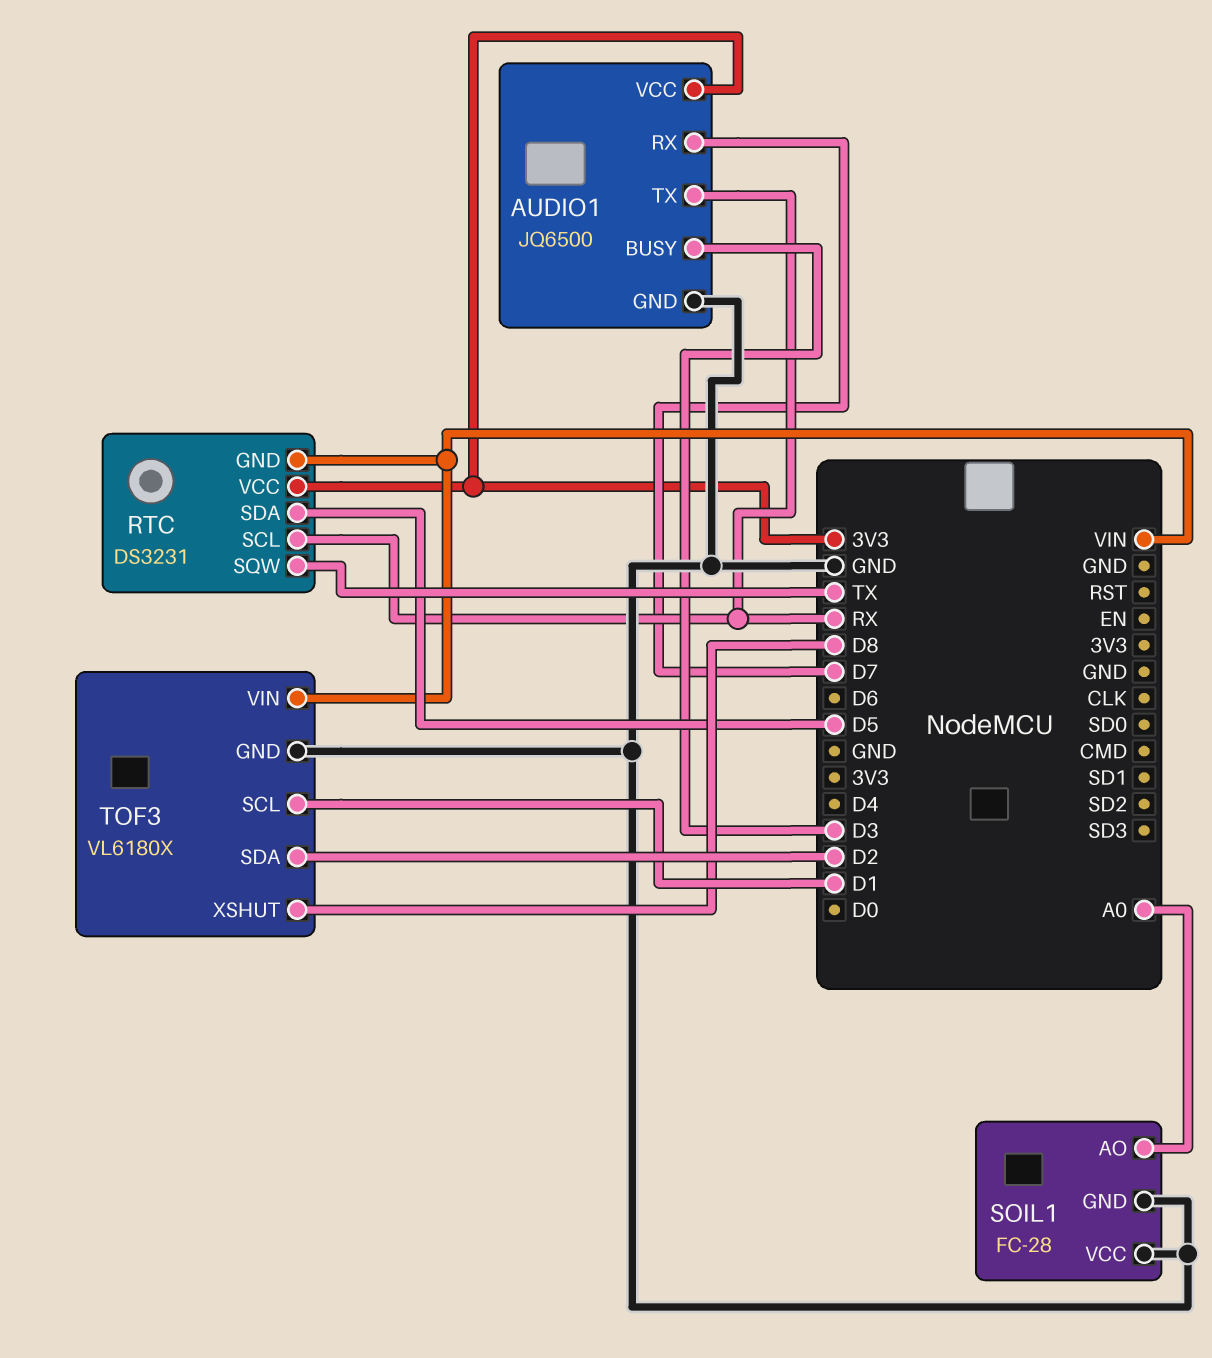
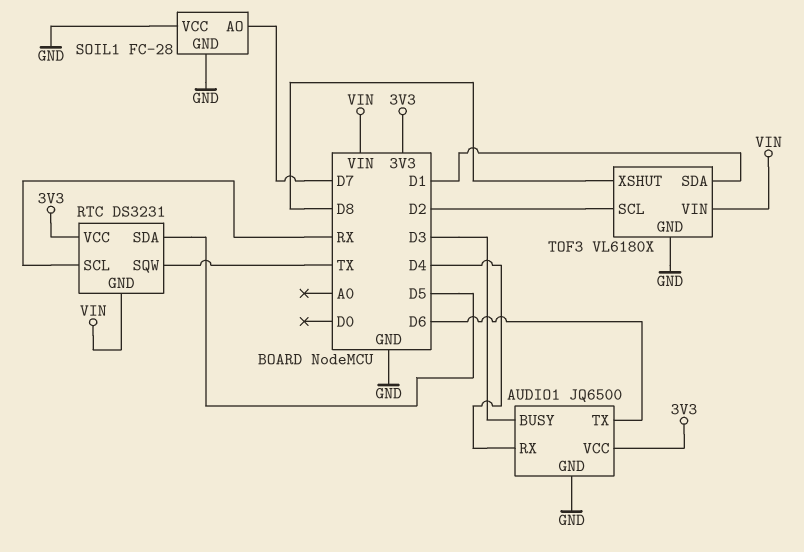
AUDIO1 pin RX: D7 -> D4
AUDIO1 pin TX: RX -> D6
SOIL1 pin AO: A0 -> D7
TOF3 pin SCL: D1 -> D2
TOF3 pin SDA: D2 -> D1

